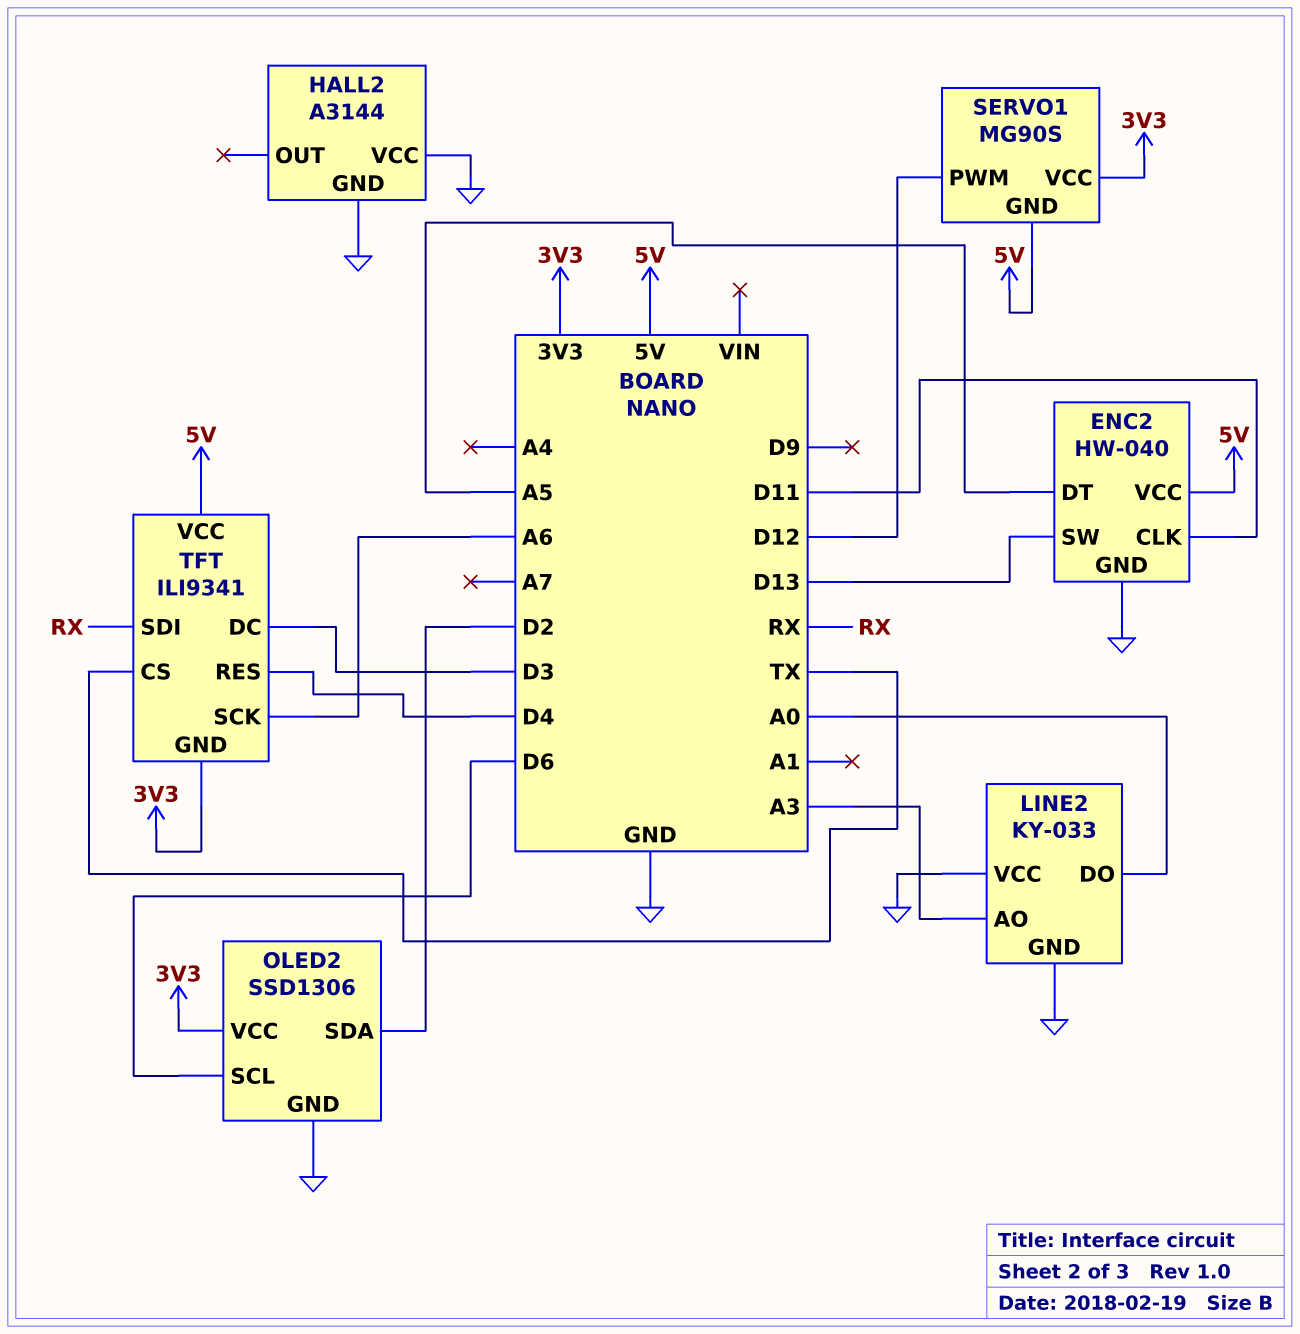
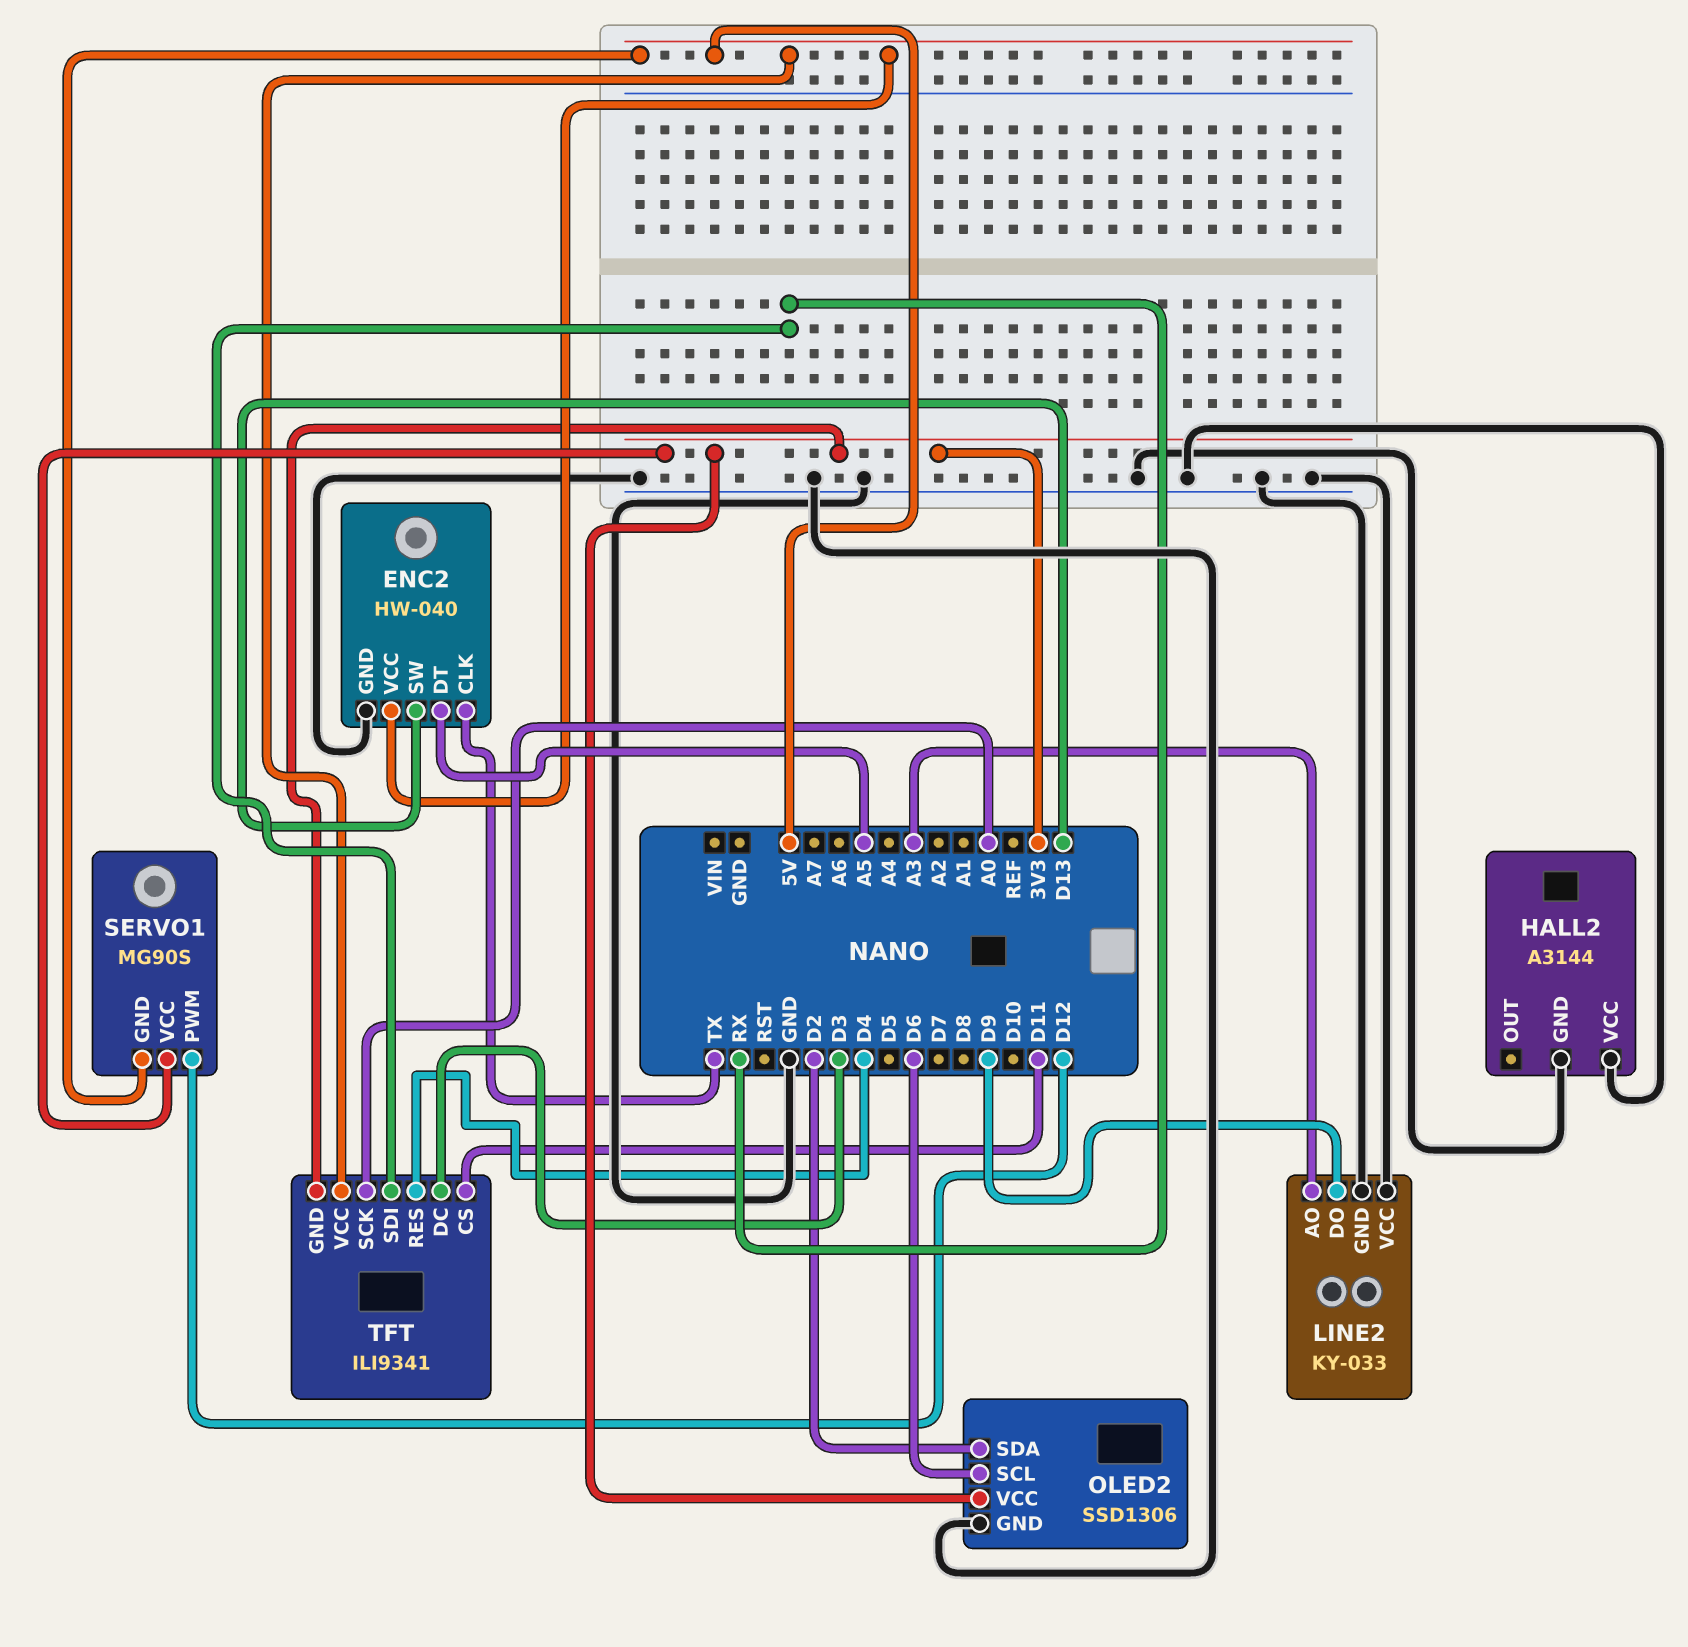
ENC2 pin CLK: D11 -> TX
LINE2 pin DO: A0 -> D9
TFT pin CS: TX -> D11
TFT pin SCK: A6 -> A0

